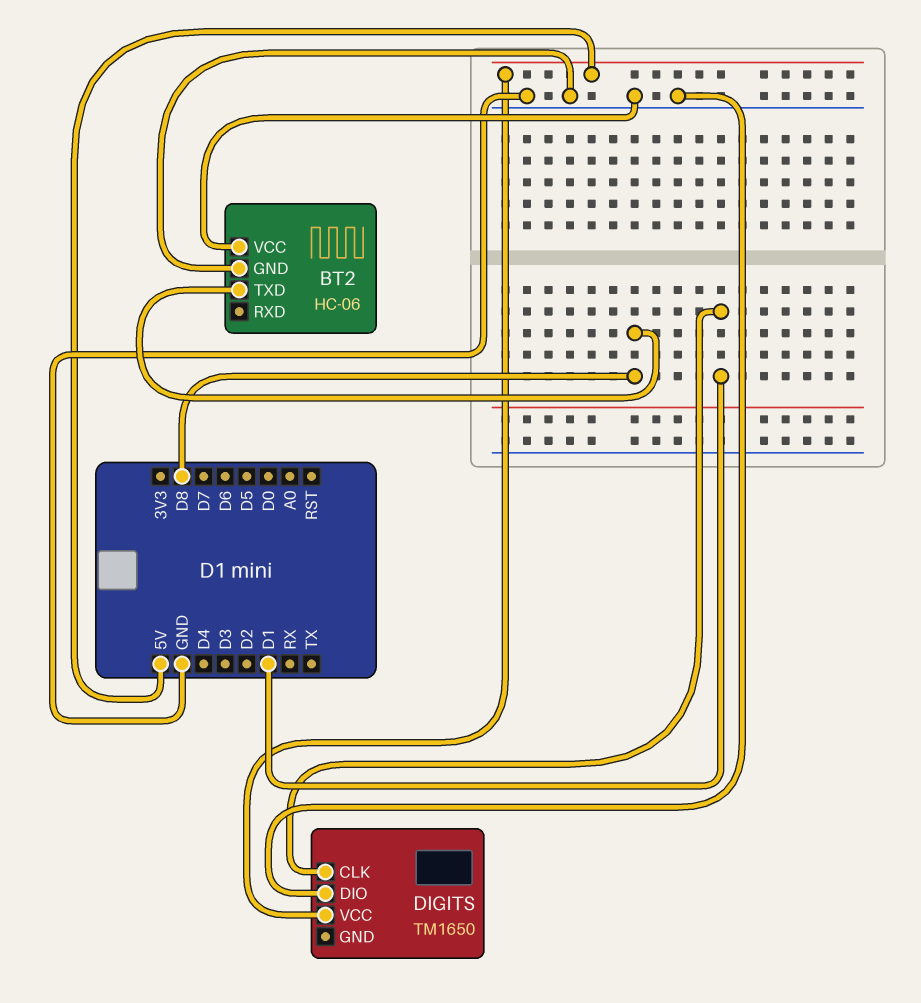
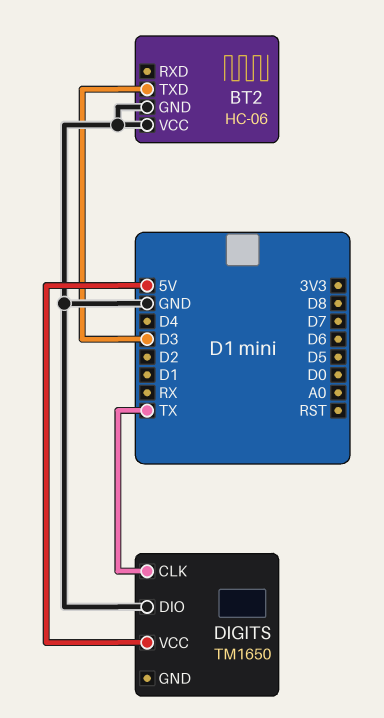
BT2 pin TXD: D8 -> D3
DIGITS pin CLK: D1 -> TX

